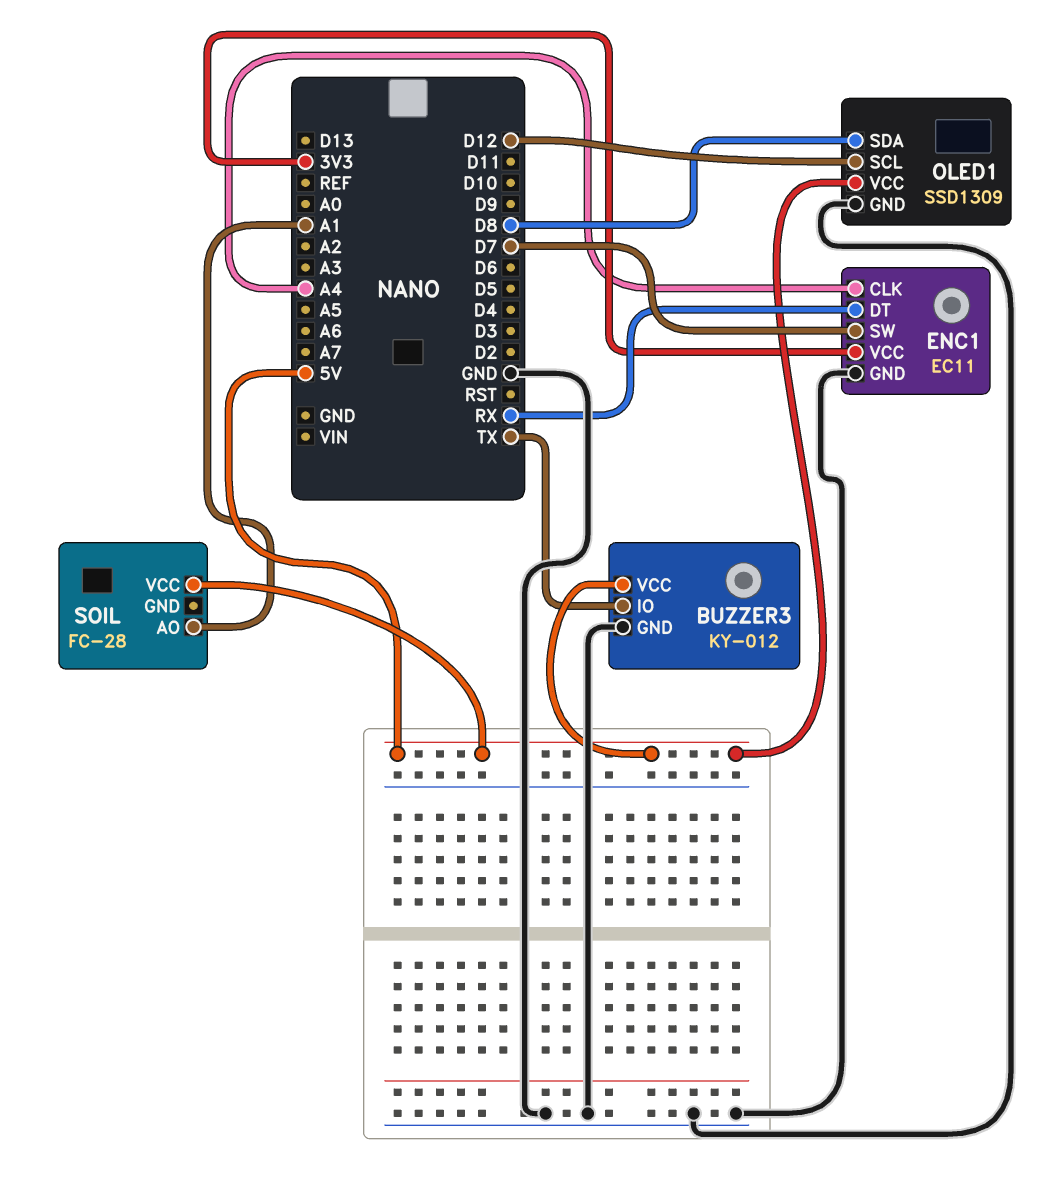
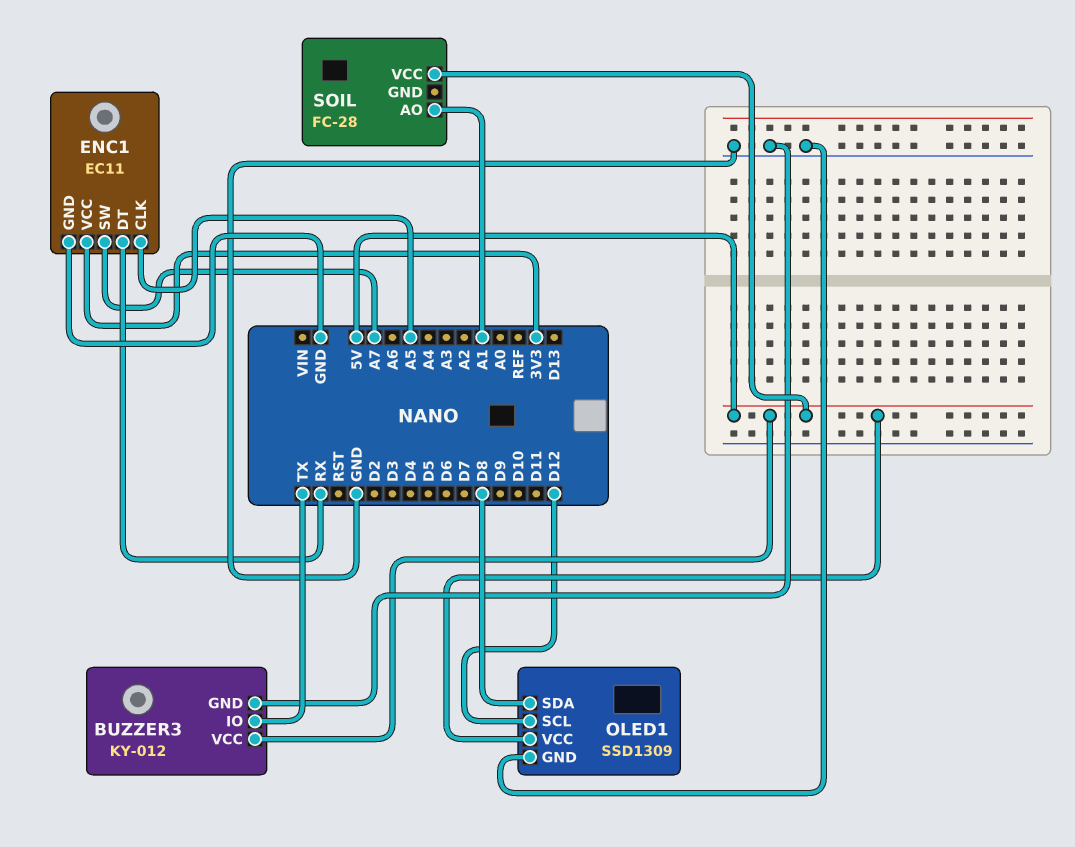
ENC1 pin CLK: A4 -> A5
ENC1 pin SW: D7 -> A7

